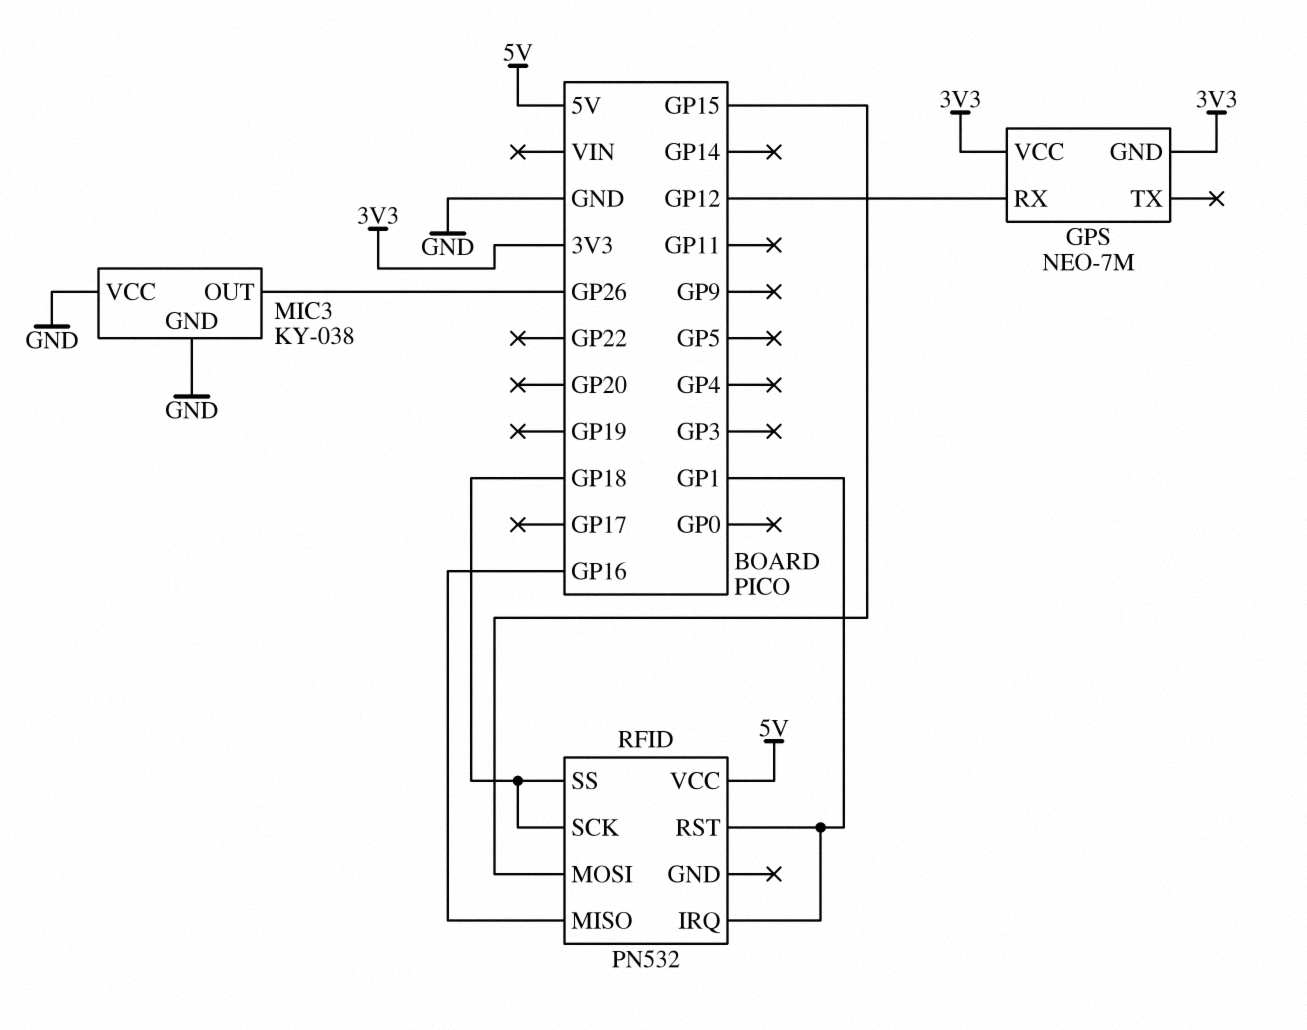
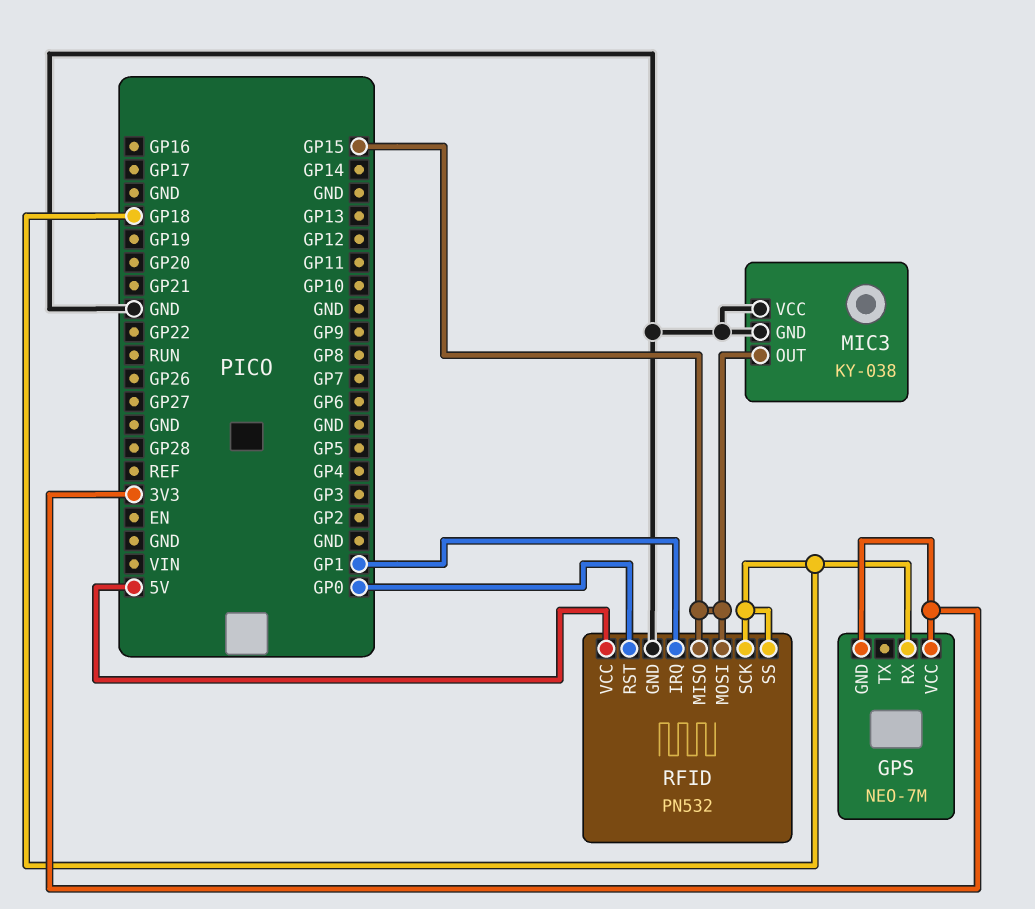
GPS pin RX: GP12 -> GP18
MIC3 pin OUT: GP26 -> GP15
RFID pin GND: none -> GND
RFID pin MISO: GP16 -> GP15
RFID pin RST: GP1 -> GP0

